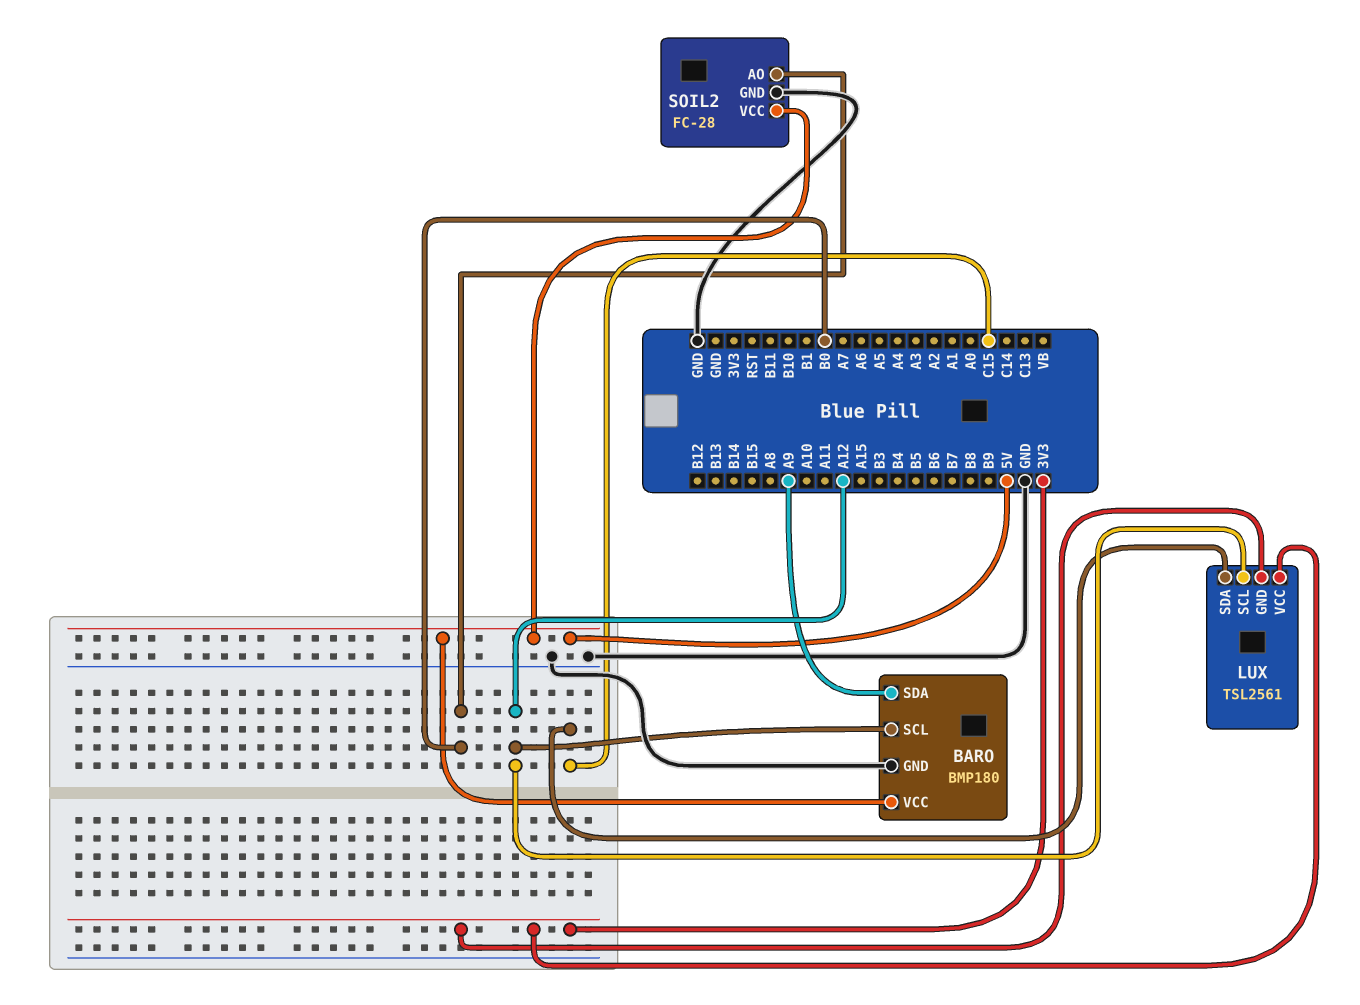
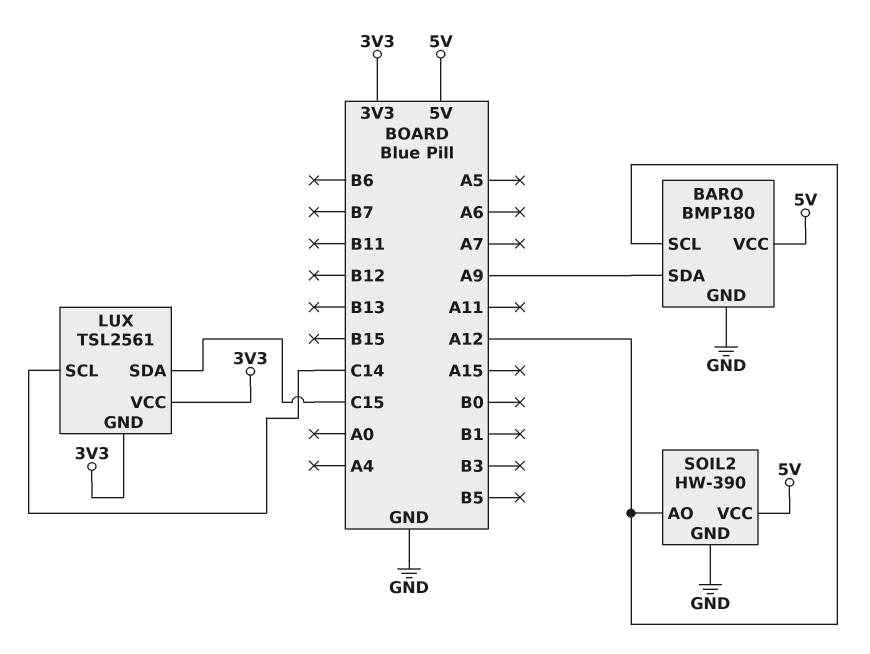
LUX pin SCL: A12 -> C14
SOIL2: FC-28 -> HW-390
SOIL2 pin AO: B0 -> A12

